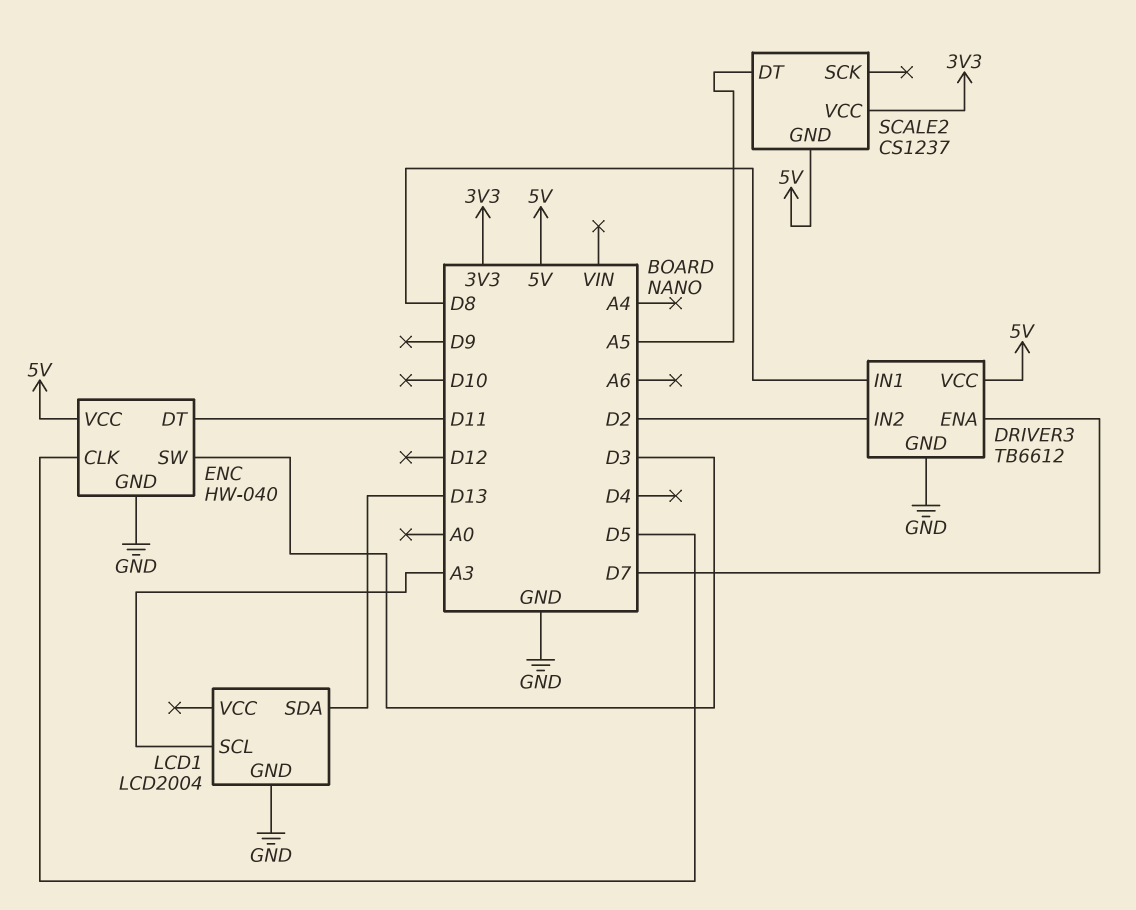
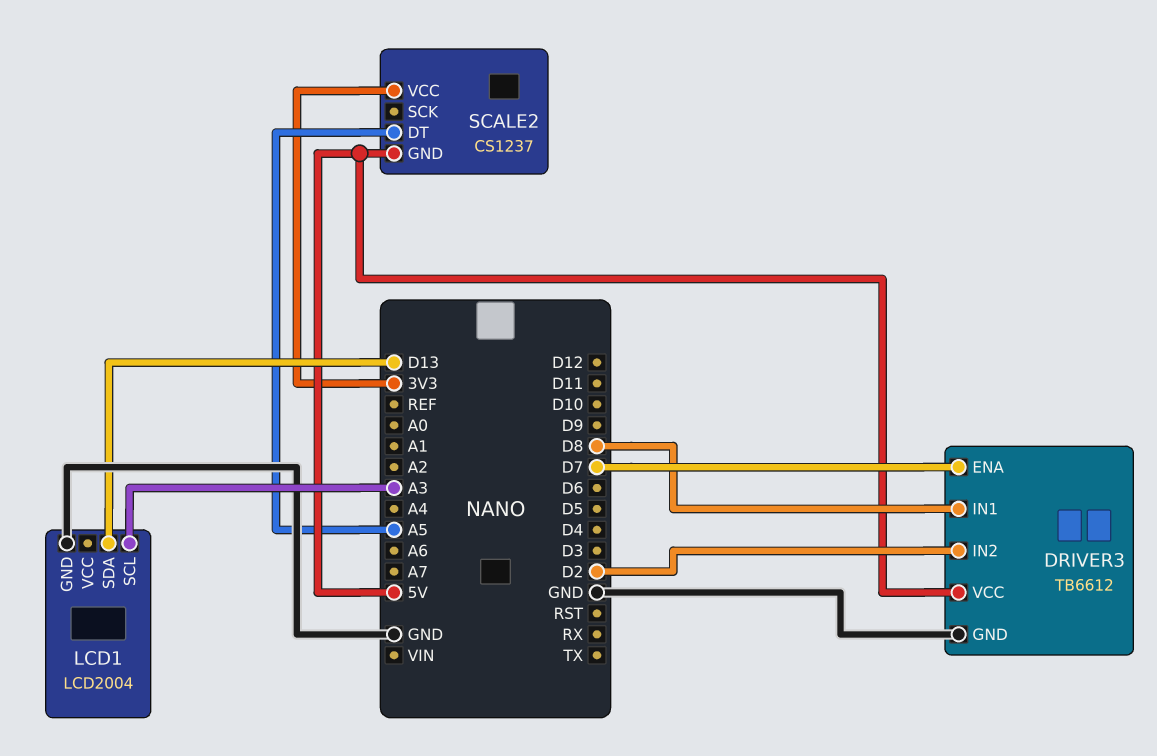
ENC: HW-040 -> none
ENC pin CLK: D5 -> none
ENC pin DT: D11 -> none
ENC pin GND: GND -> none
ENC pin SW: D3 -> none
ENC pin VCC: 5V -> none

